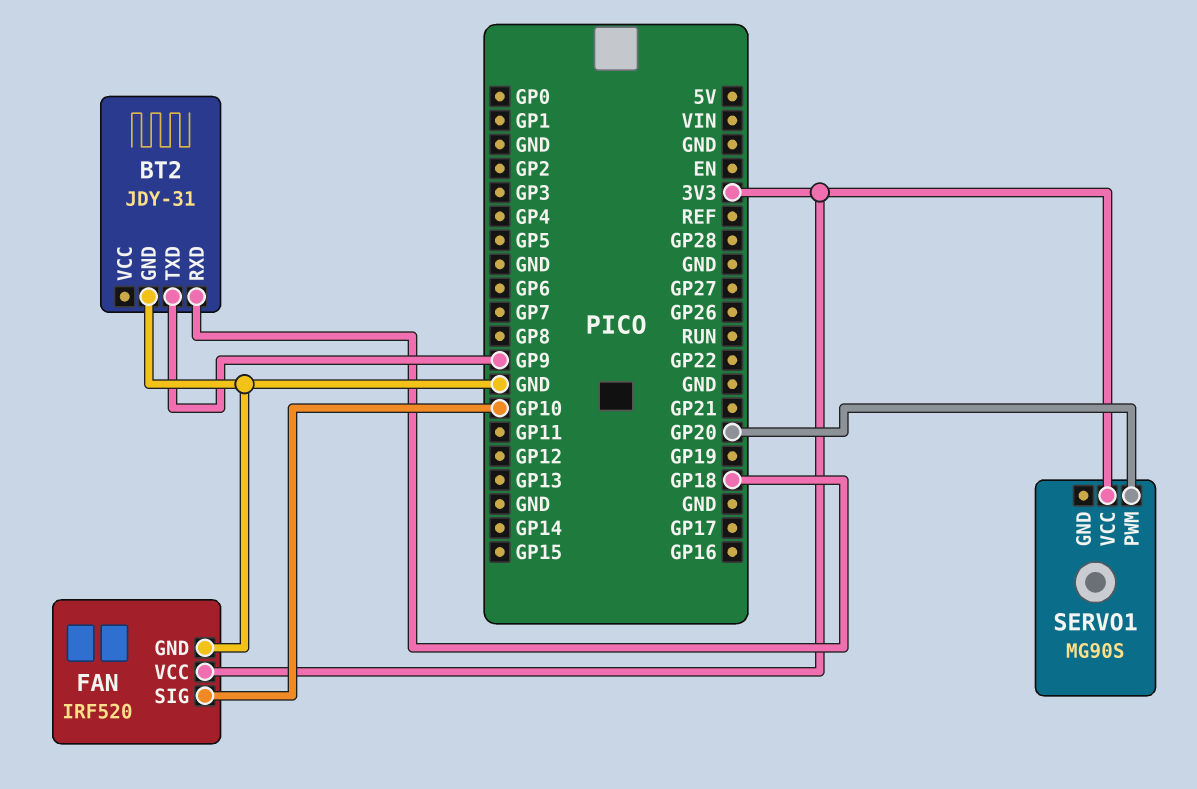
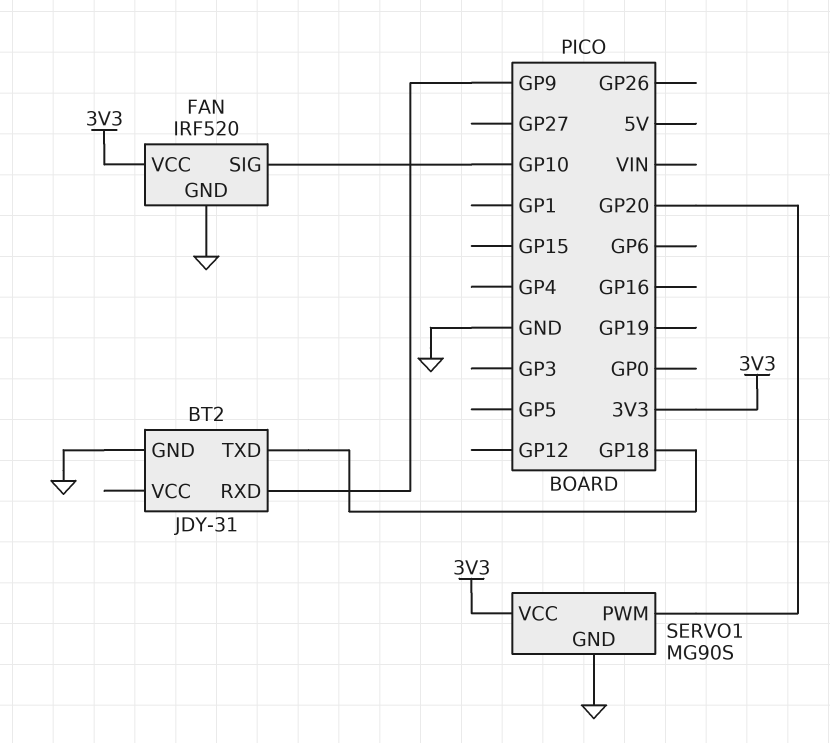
BT2 pin RXD: GP18 -> GP9
BT2 pin TXD: GP9 -> GP18
SERVO1 pin GND: none -> GND

